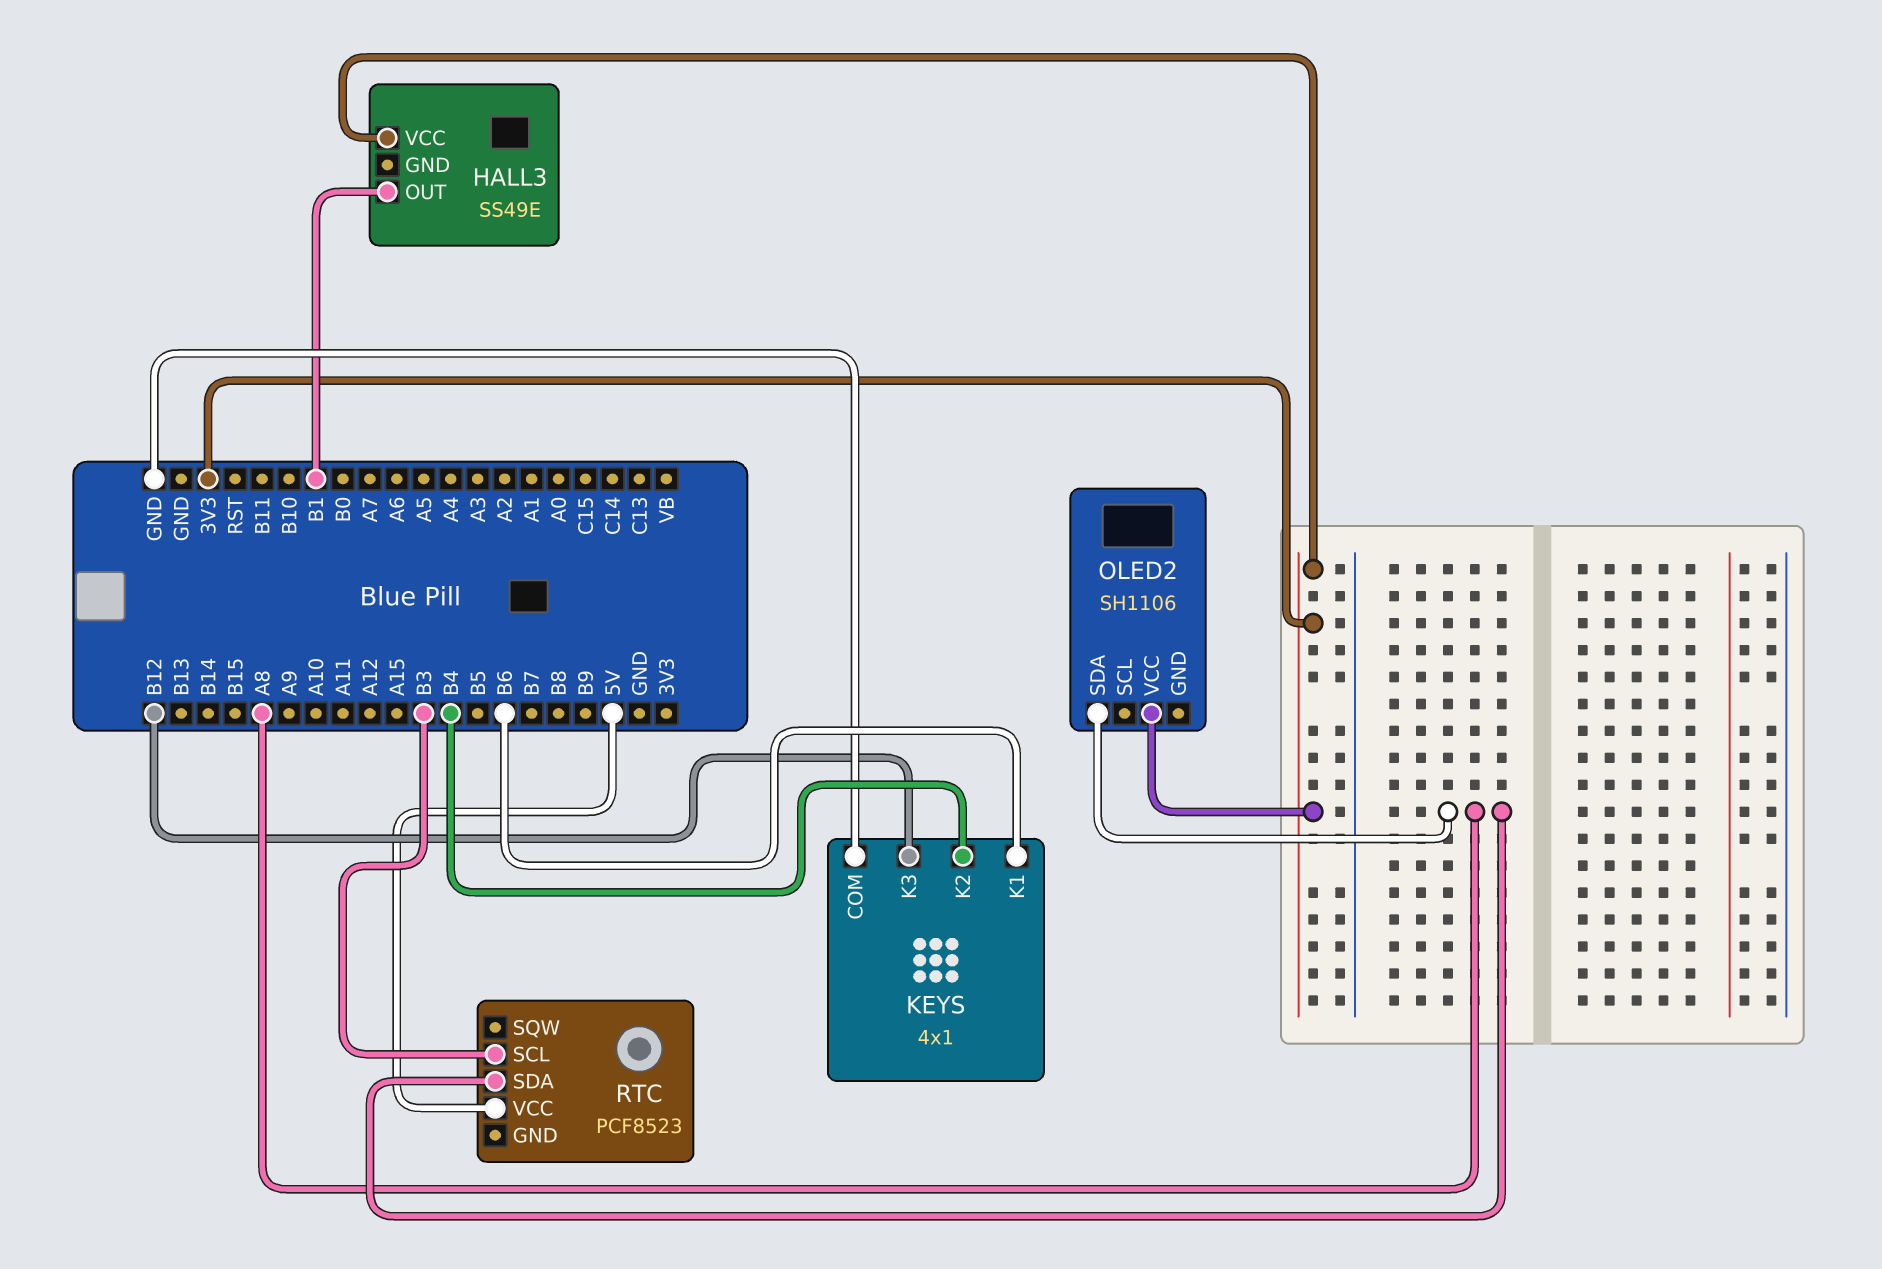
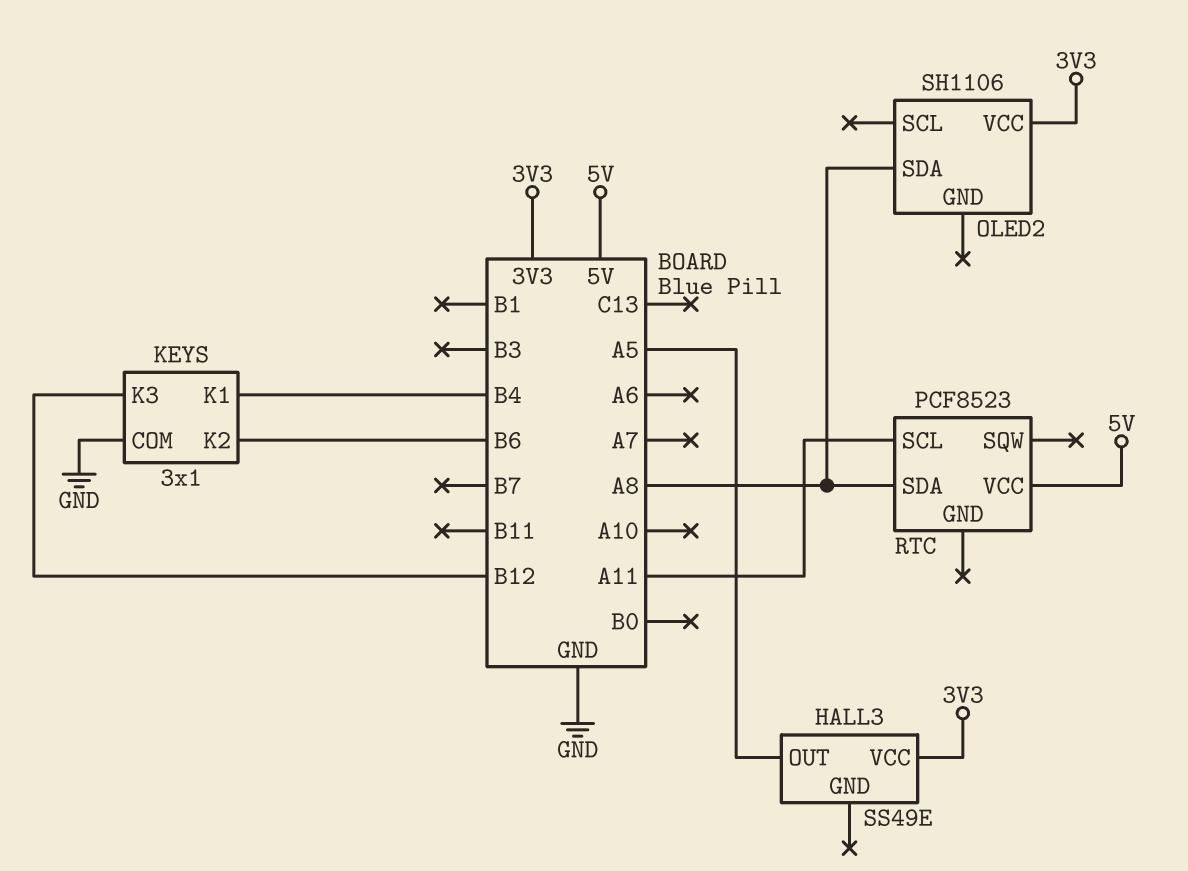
HALL3 pin OUT: B1 -> A5
KEYS: 4x1 -> 3x1
KEYS pin K1: B6 -> B4
KEYS pin K2: B4 -> B6
RTC pin SCL: B3 -> A11

